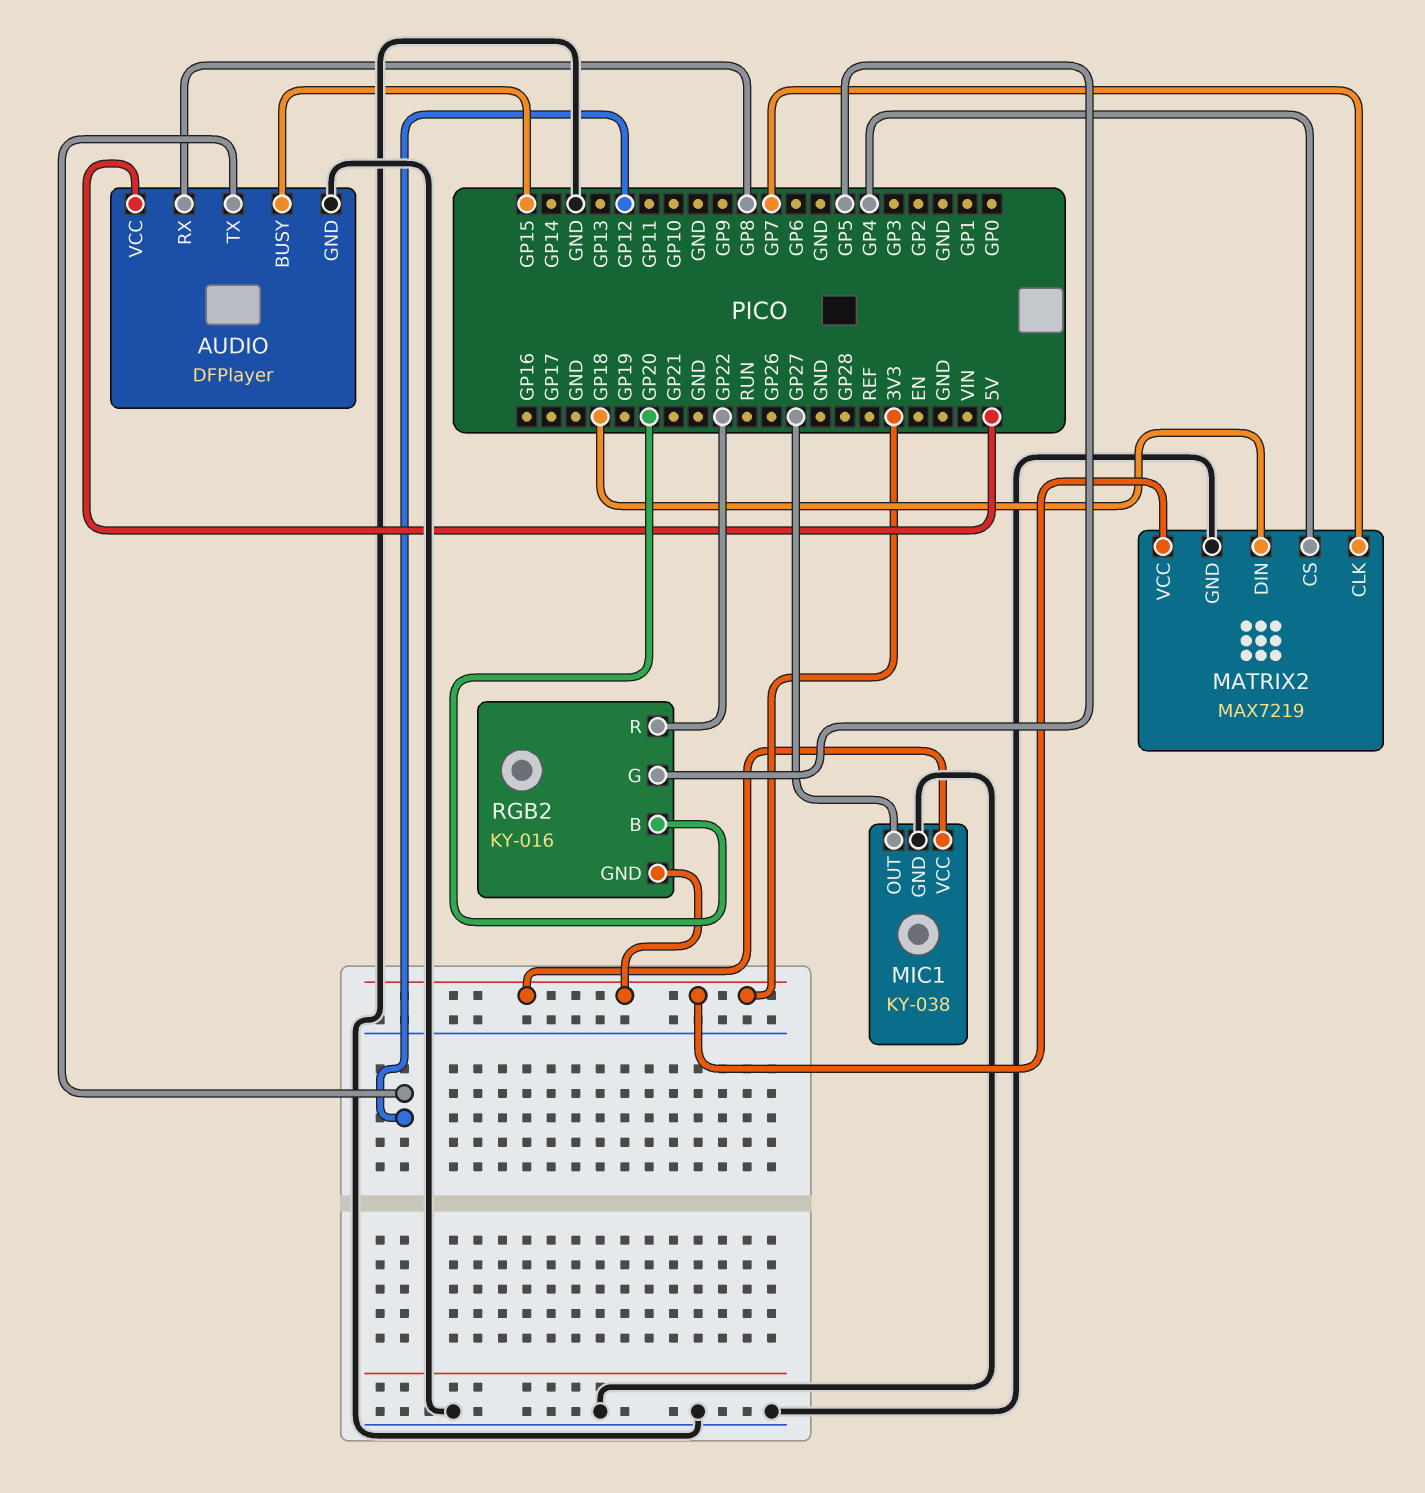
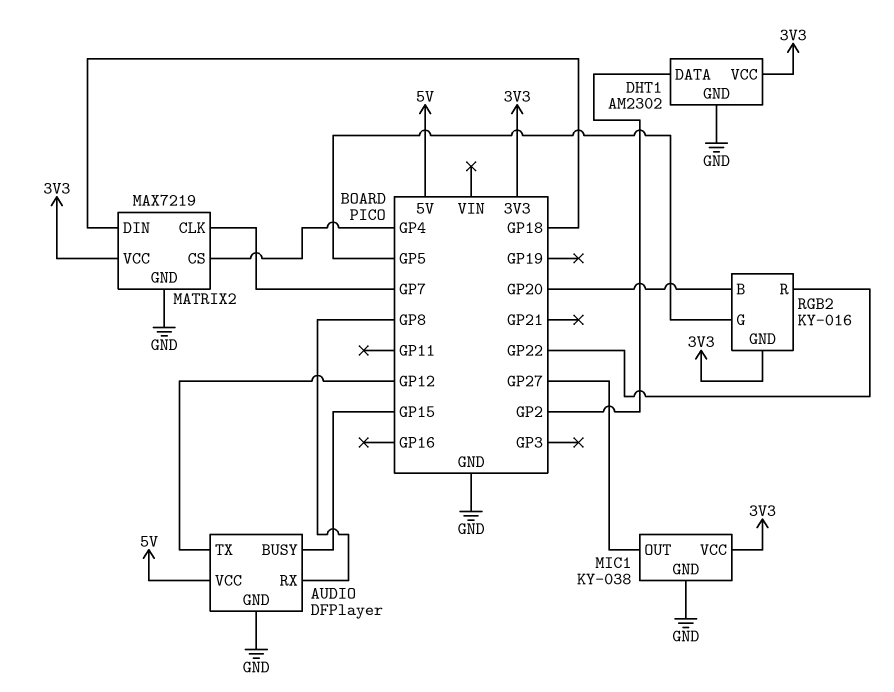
DHT1: none -> AM2302
DHT1 pin DATA: none -> GP2
DHT1 pin GND: none -> GND
DHT1 pin VCC: none -> 3V3

